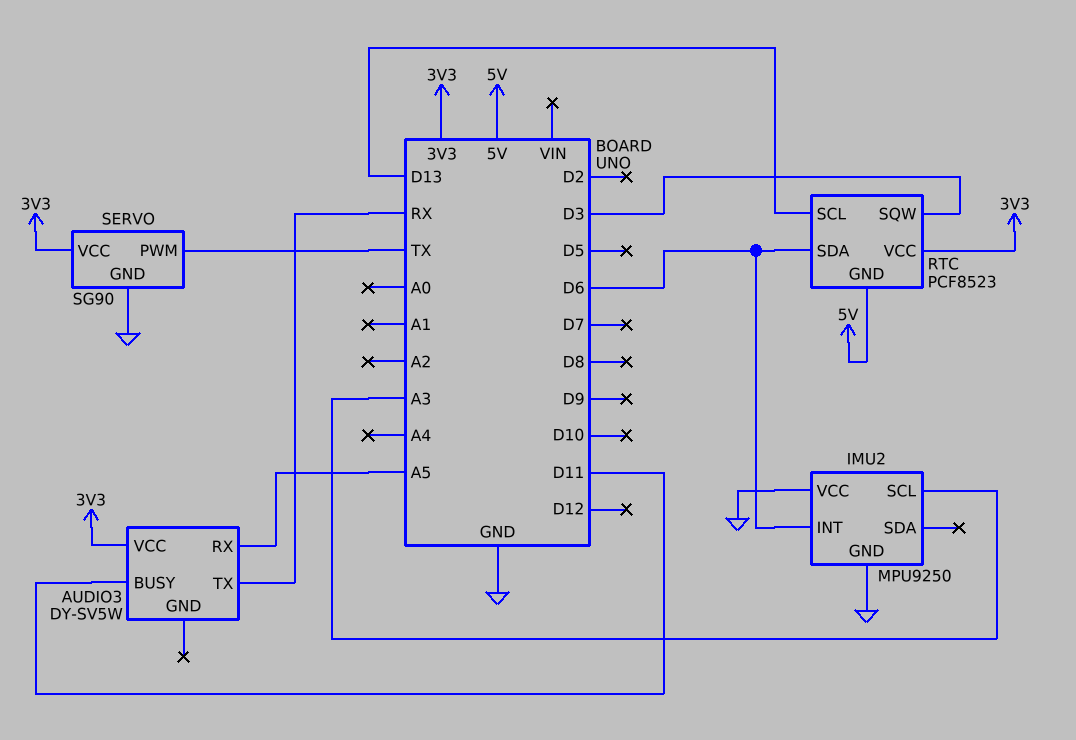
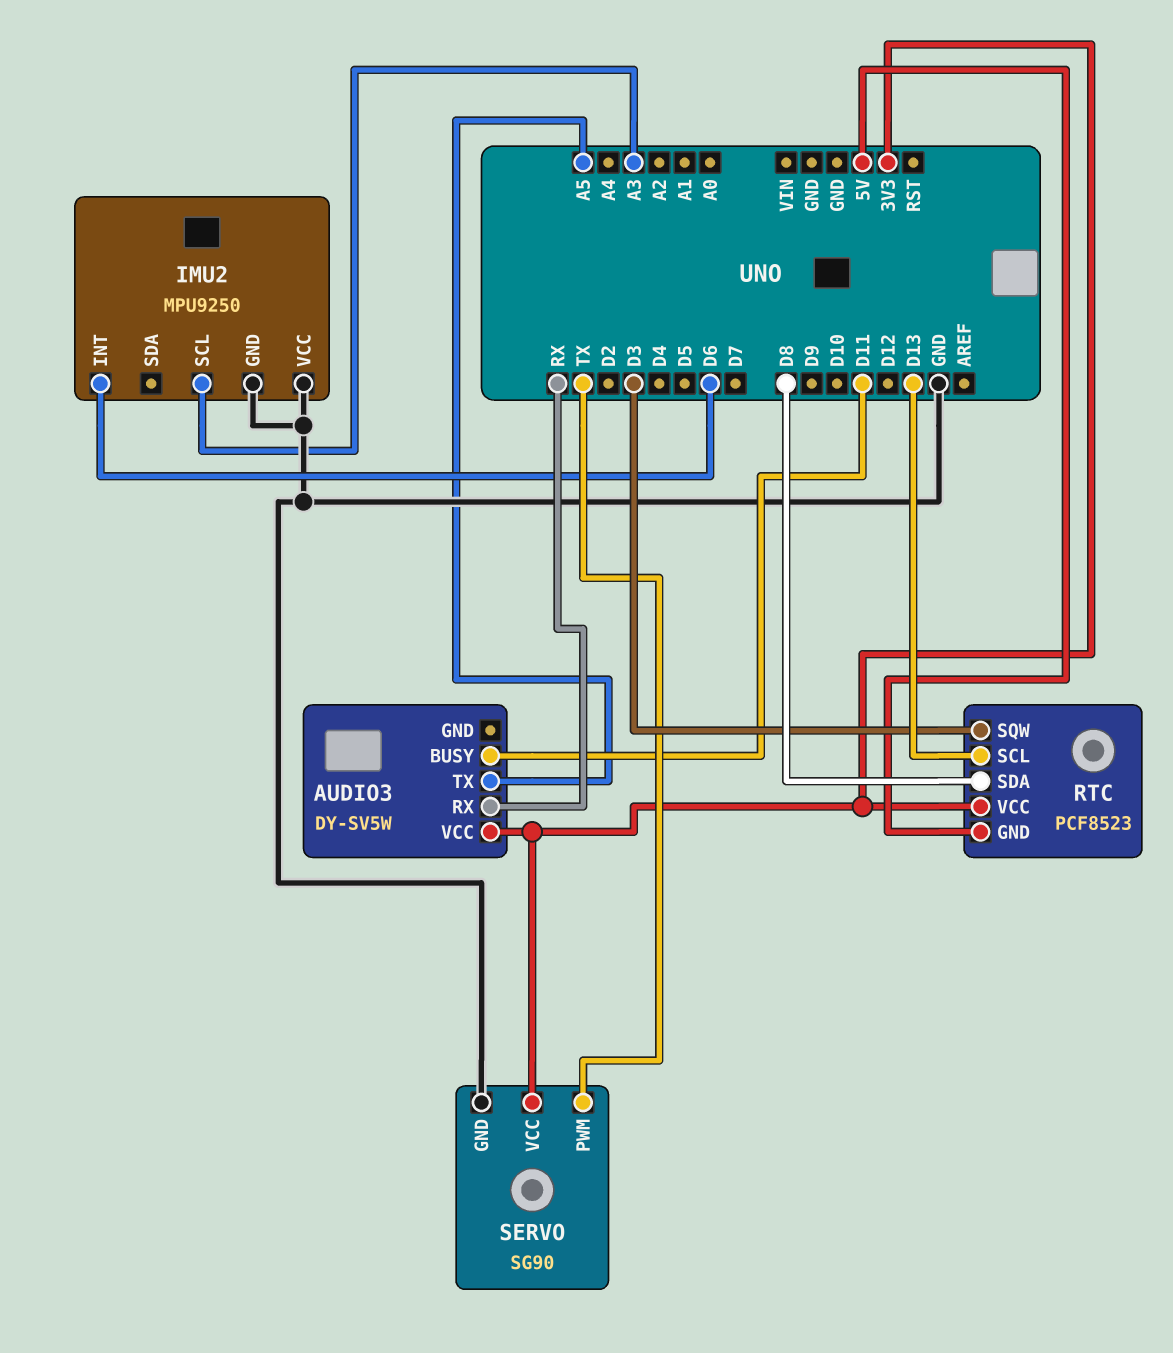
AUDIO3 pin RX: A5 -> RX
AUDIO3 pin TX: RX -> A5
RTC pin SDA: D6 -> D8

